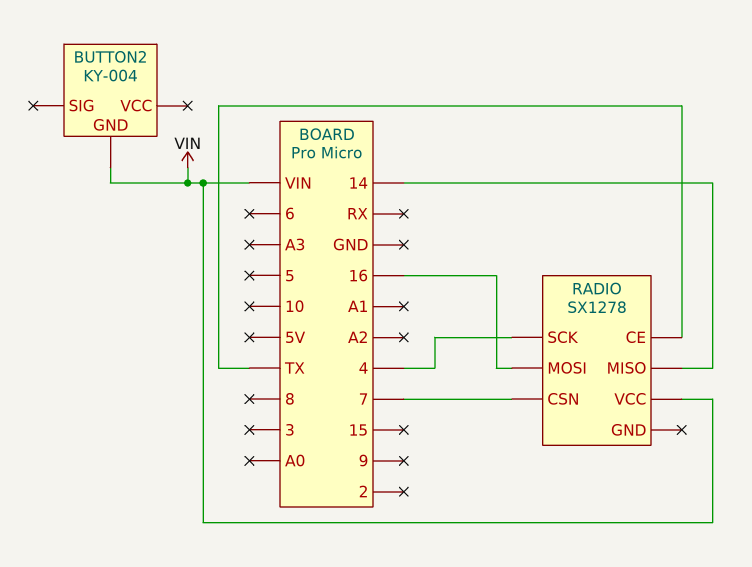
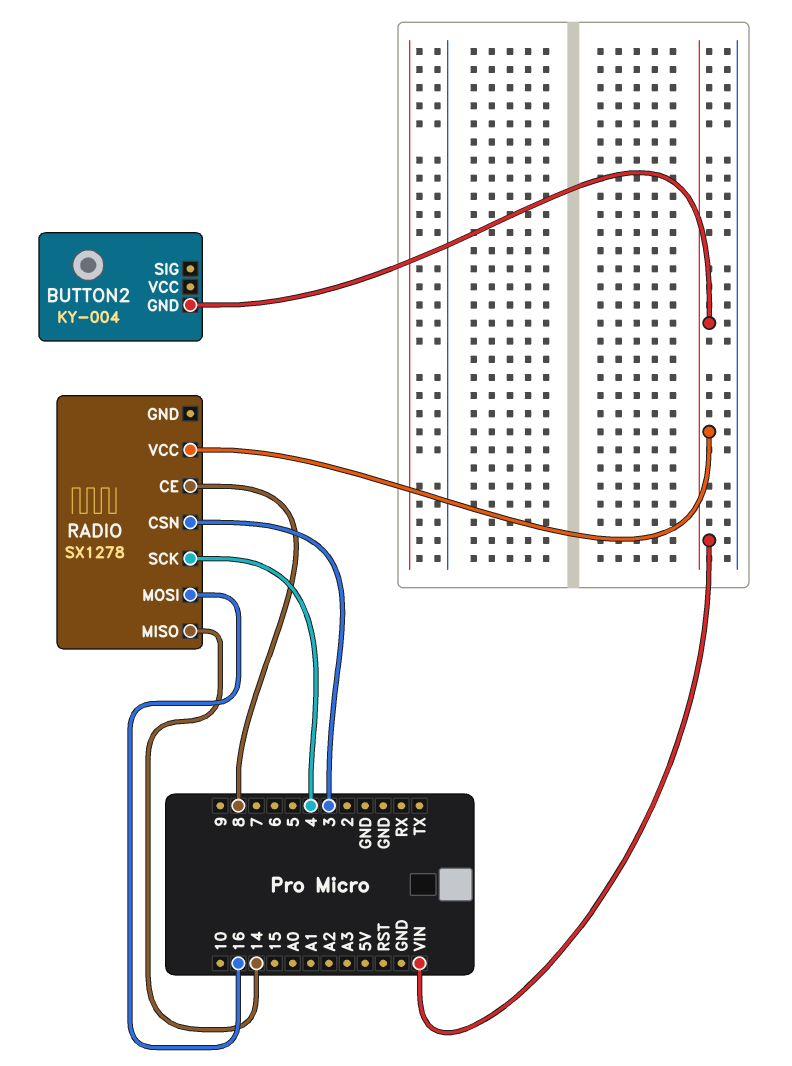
RADIO pin CE: TX -> 8
RADIO pin CSN: 7 -> 3

